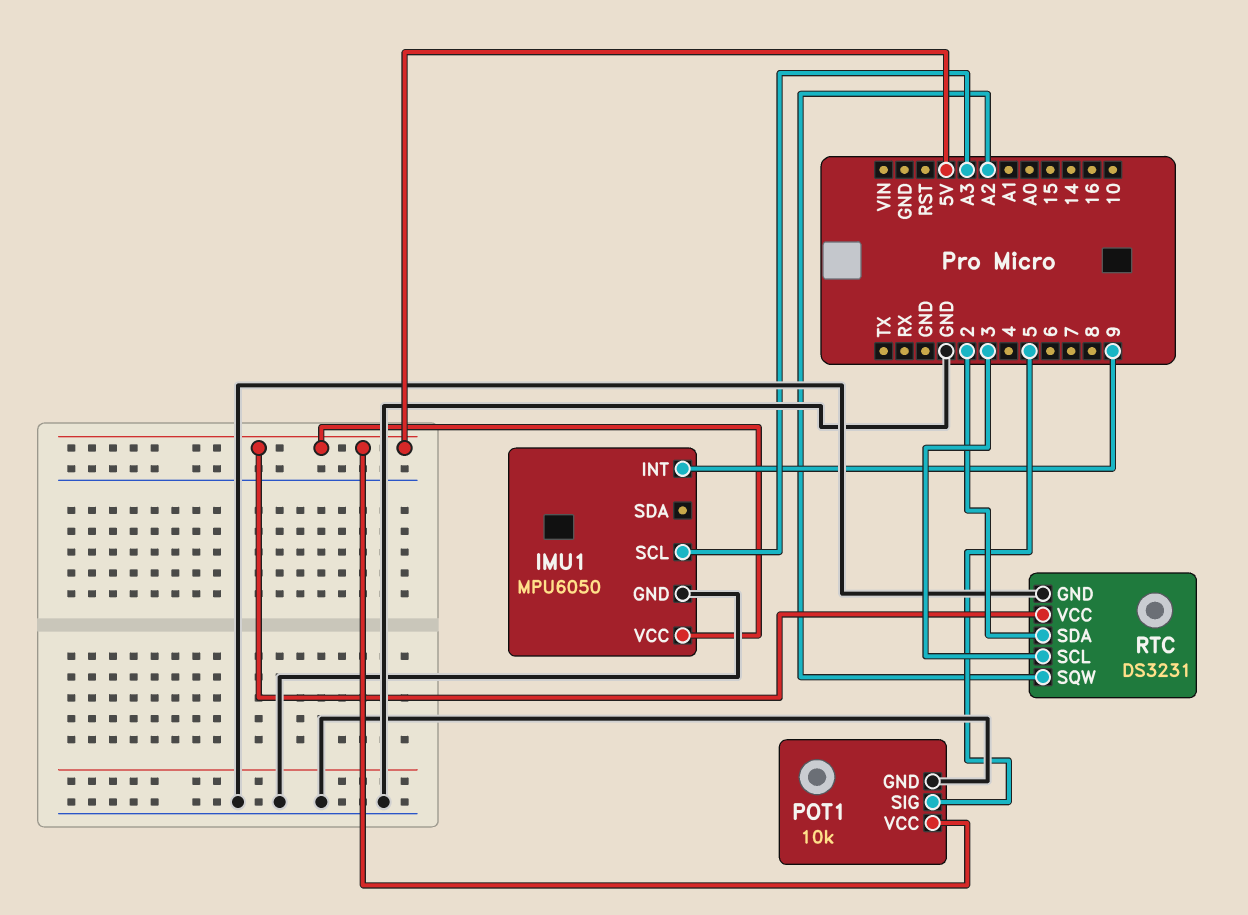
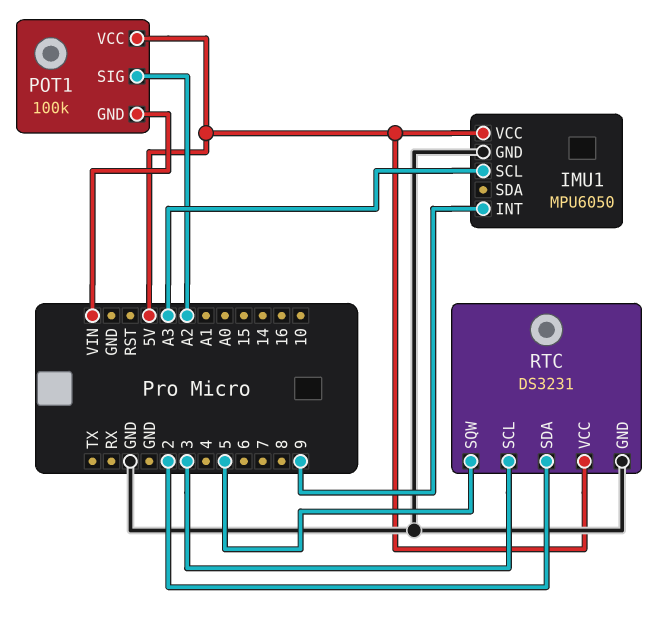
POT1: 10k -> 100k
POT1 pin GND: GND -> VIN
POT1 pin SIG: 5 -> A2
RTC pin SQW: A2 -> 5

